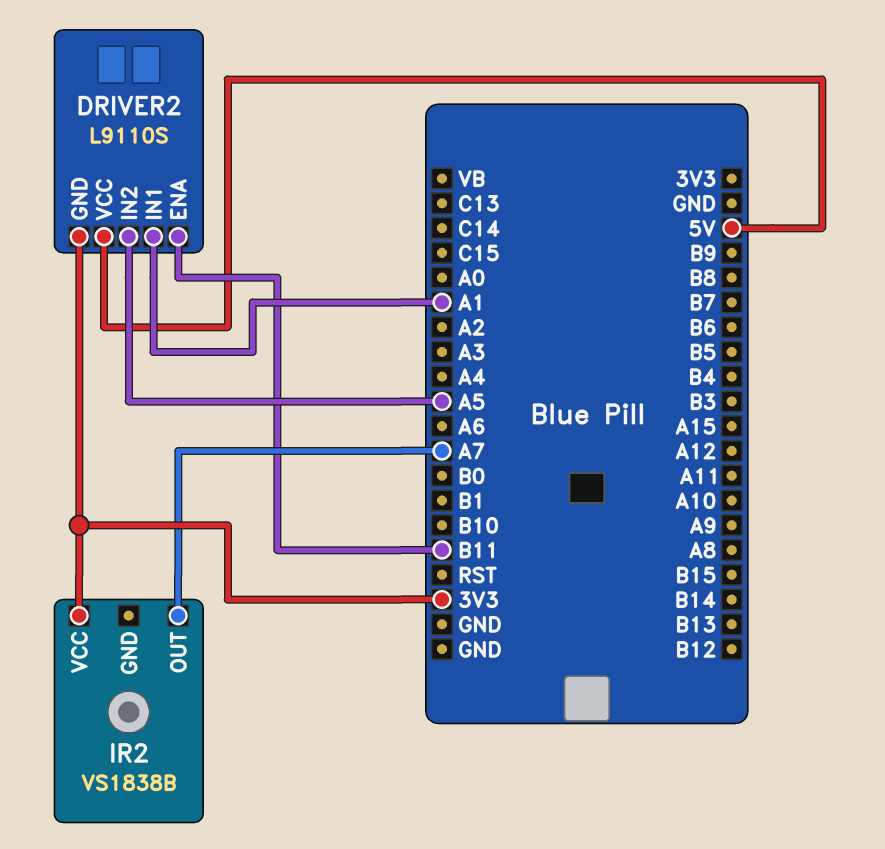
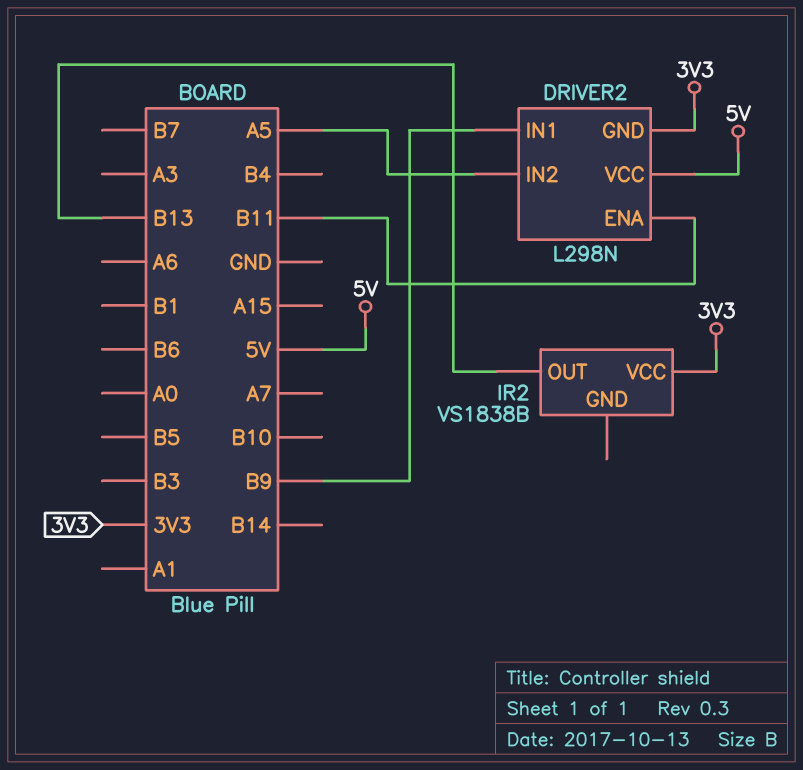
DRIVER2: L9110S -> L298N
DRIVER2 pin IN1: A1 -> B9
IR2 pin OUT: A7 -> B13

